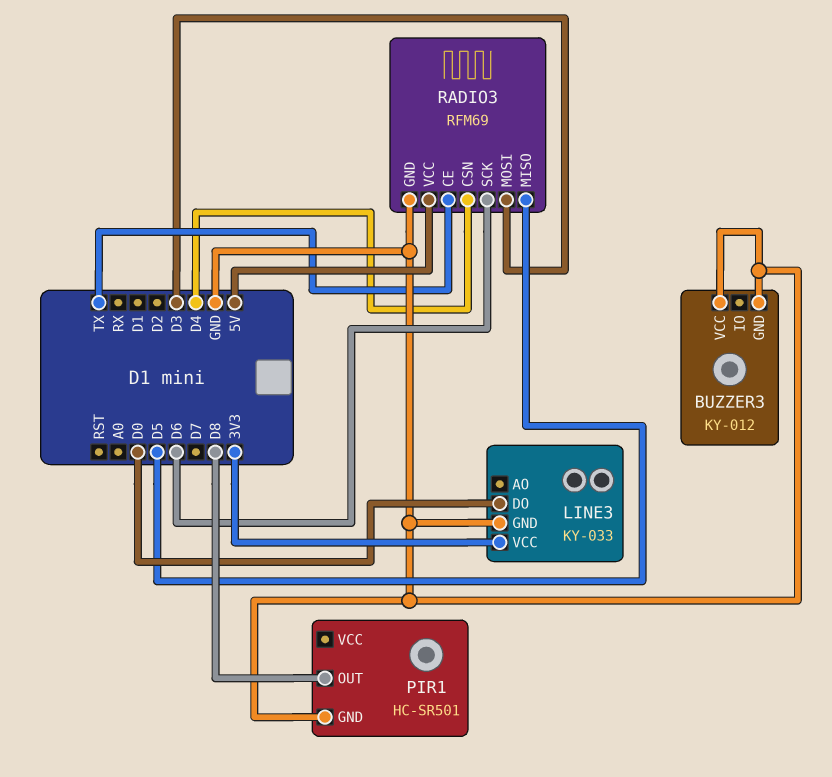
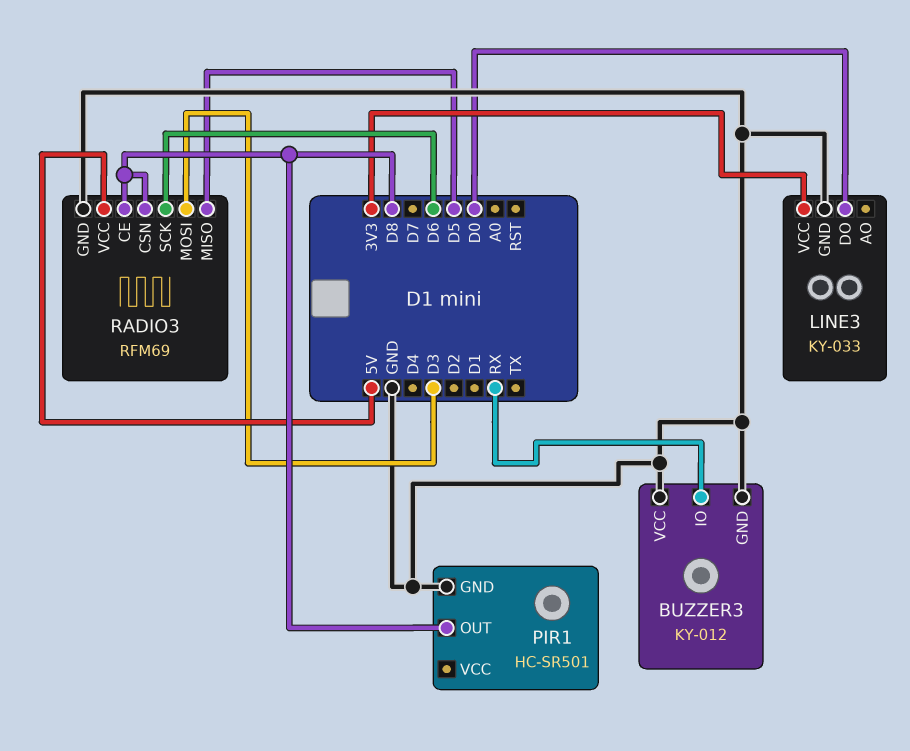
BUZZER3 pin IO: none -> RX
RADIO3 pin CE: TX -> D8
RADIO3 pin CSN: D4 -> D8

